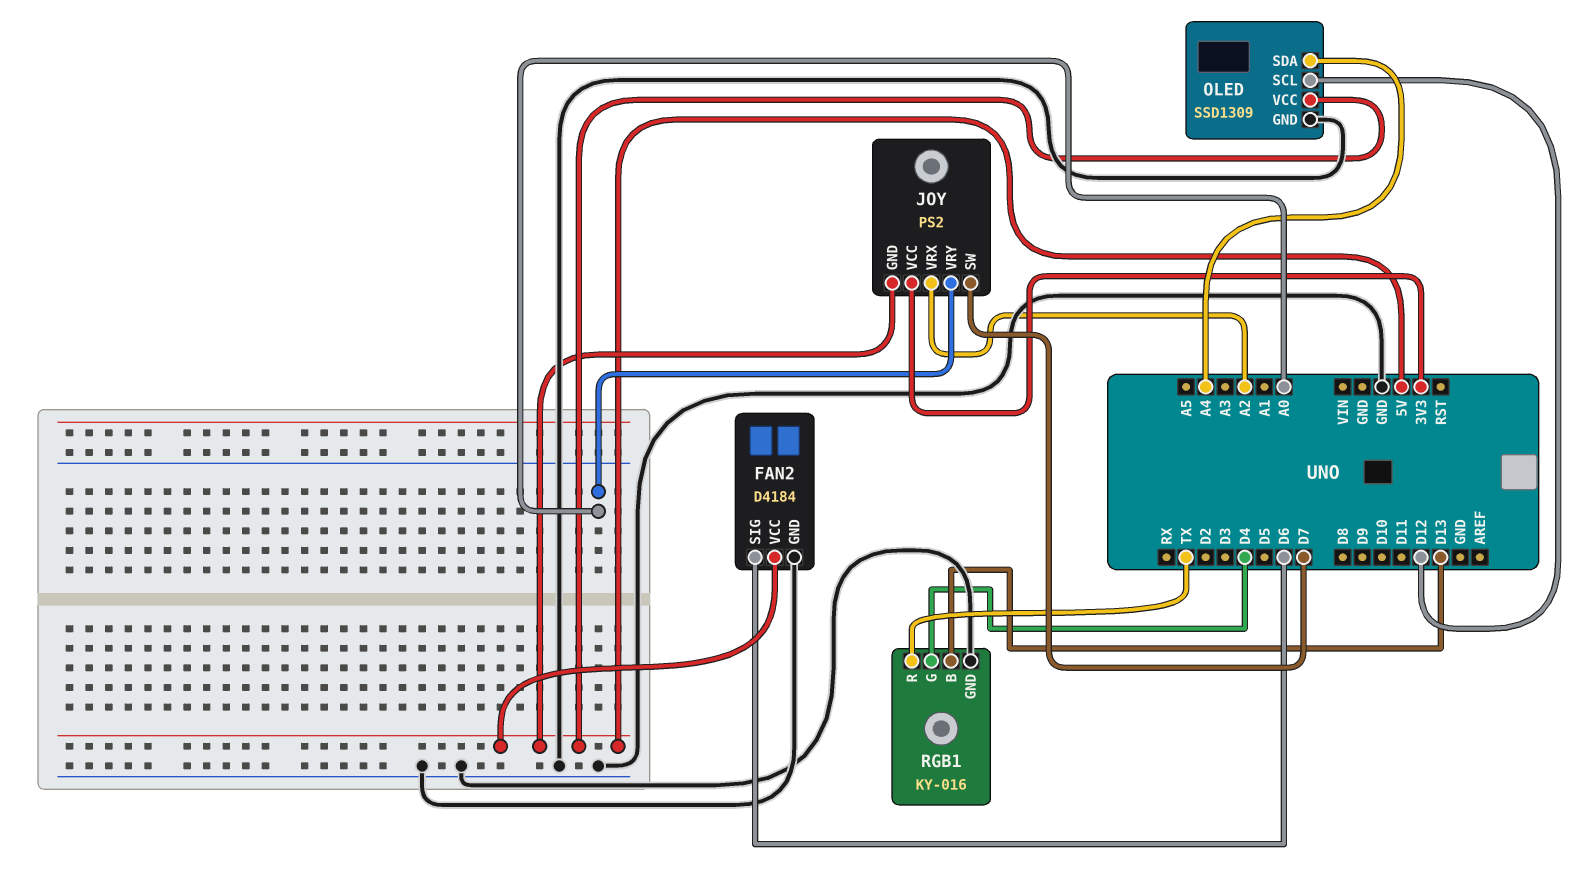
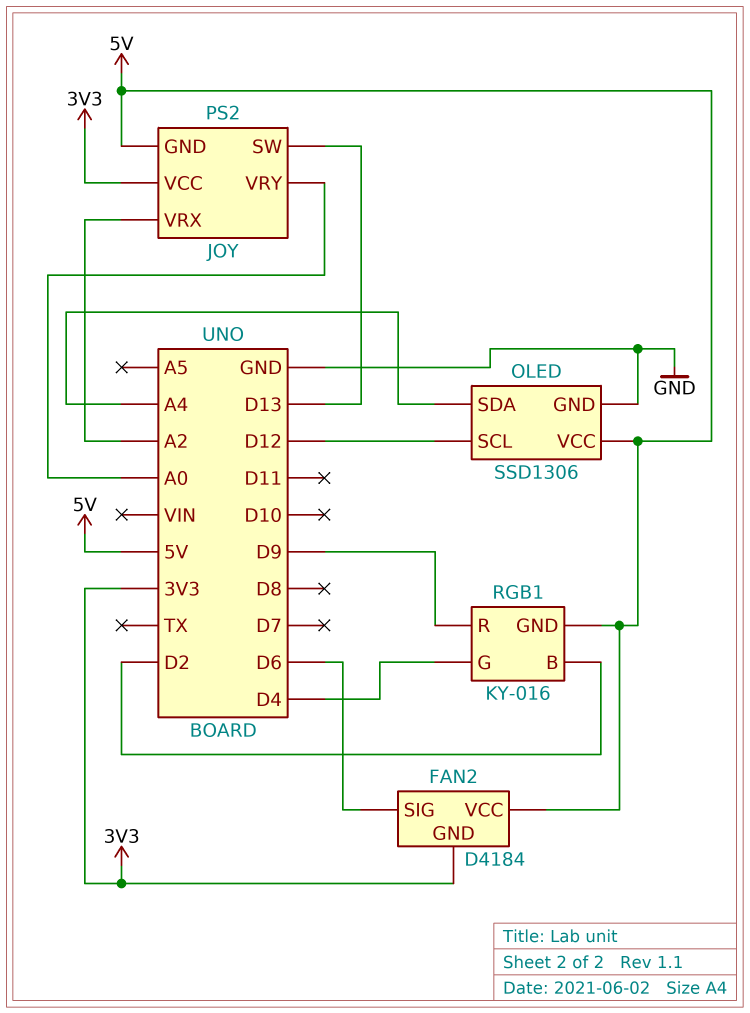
FAN2 pin GND: GND -> 3V3
JOY pin SW: D7 -> D13
OLED: SSD1309 -> SSD1306
RGB1 pin B: D13 -> D2
RGB1 pin GND: GND -> 5V
RGB1 pin R: TX -> D9

